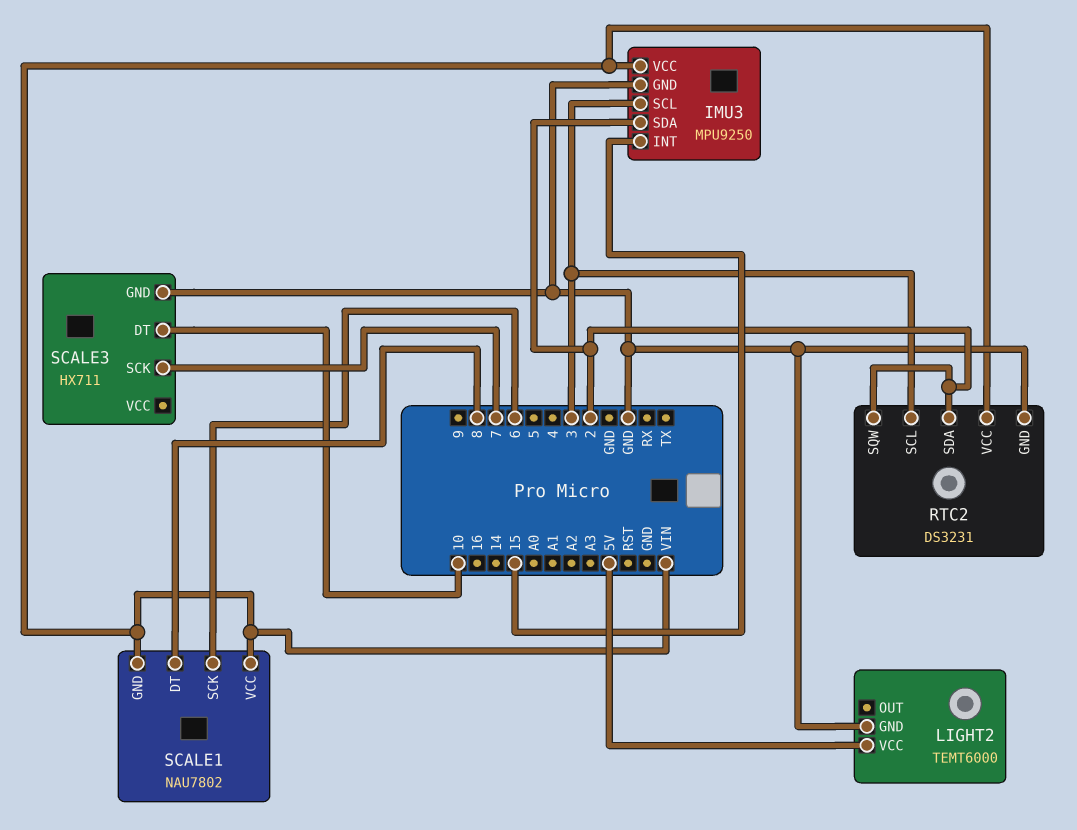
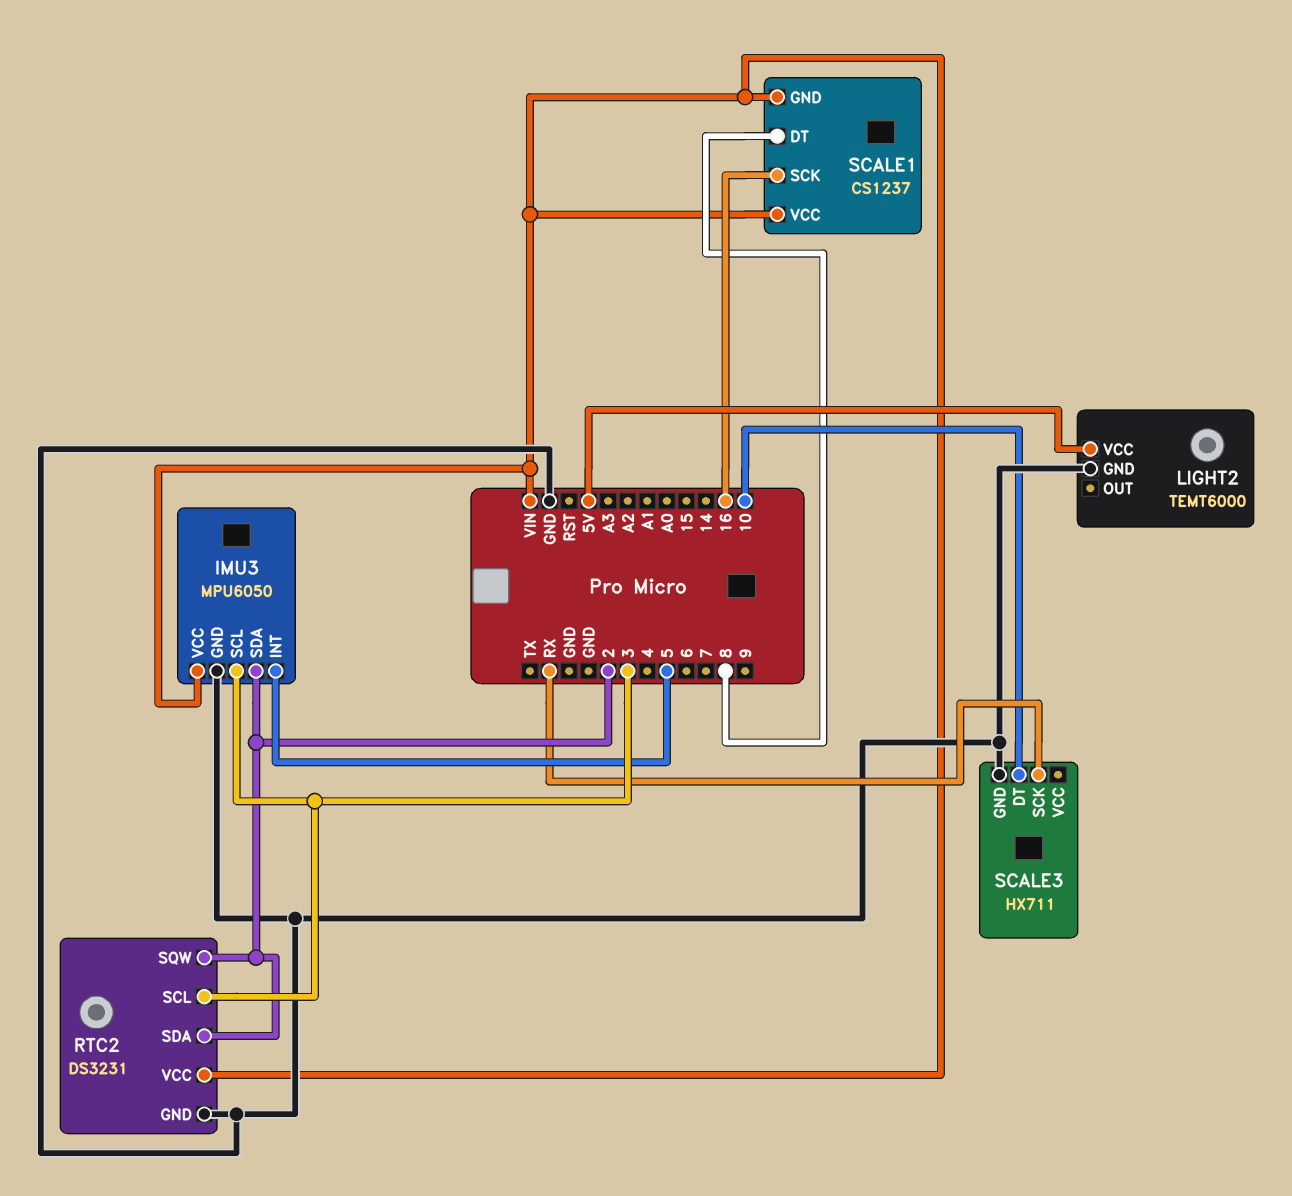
IMU3: MPU9250 -> MPU6050
IMU3 pin INT: 15 -> 5
SCALE1: NAU7802 -> CS1237
SCALE1 pin SCK: 6 -> 16
SCALE3 pin SCK: 7 -> RX

